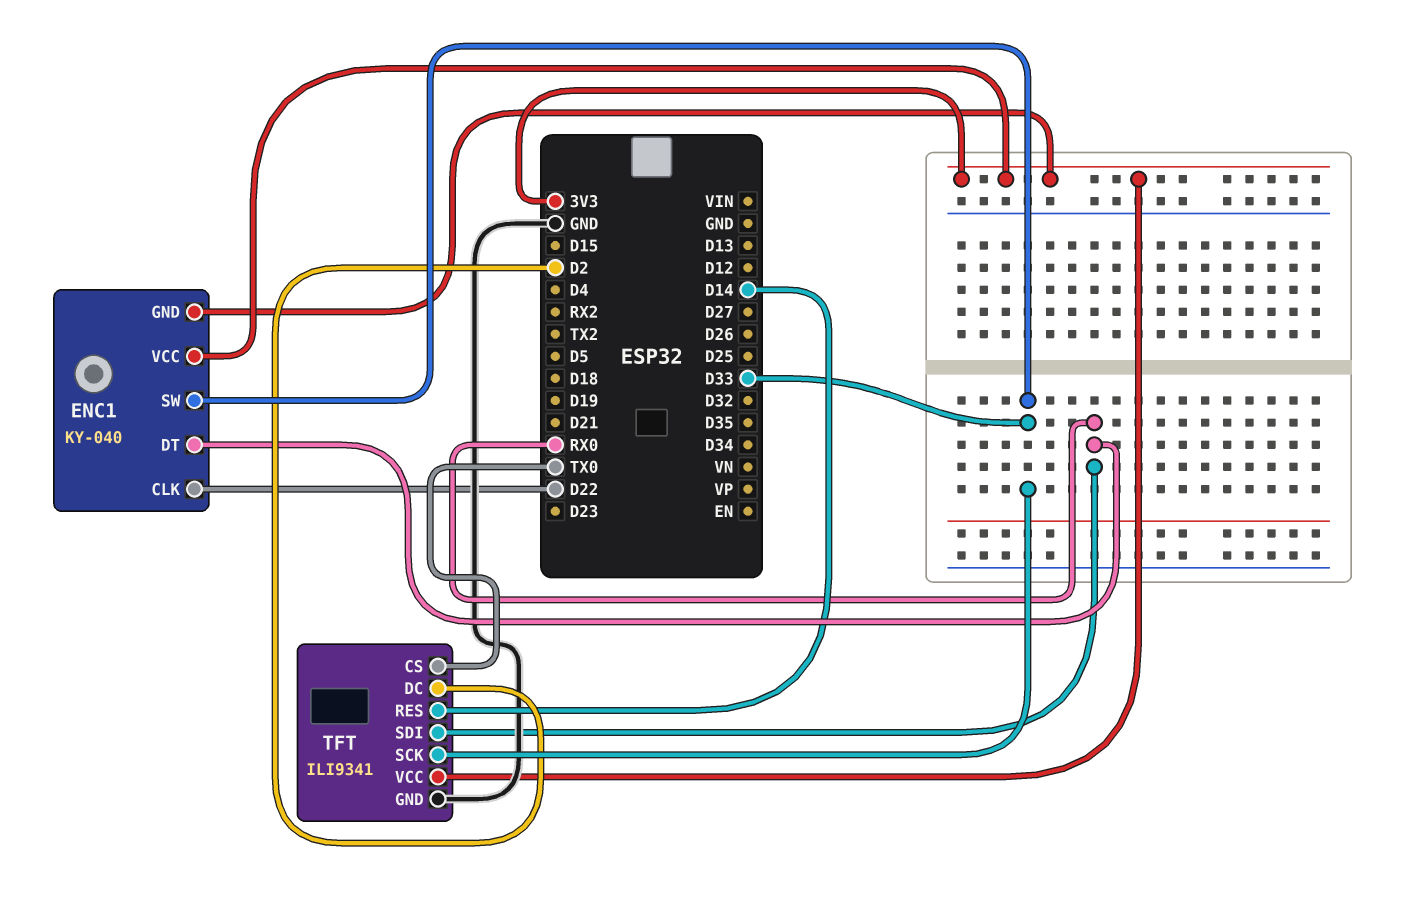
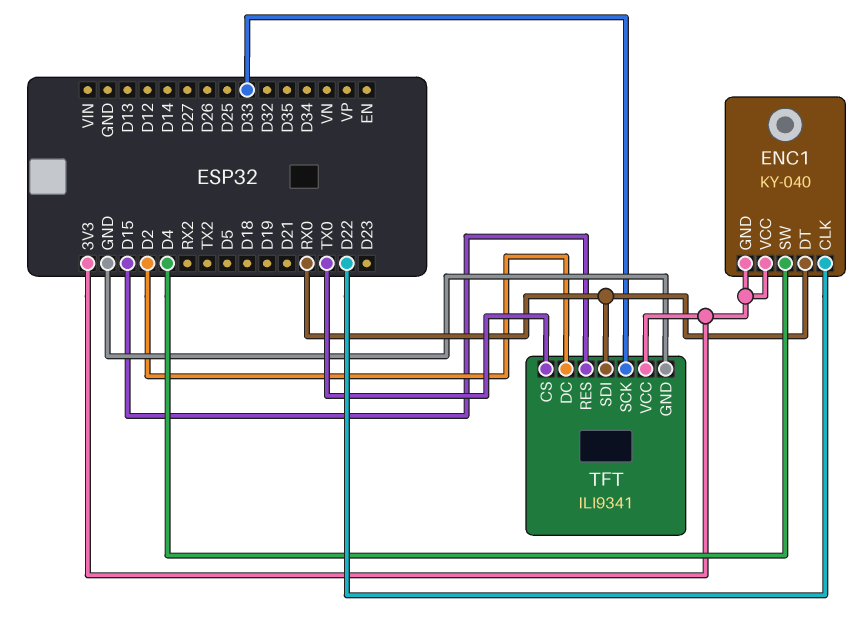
ENC1 pin SW: D33 -> D4
TFT pin RES: D14 -> D15

